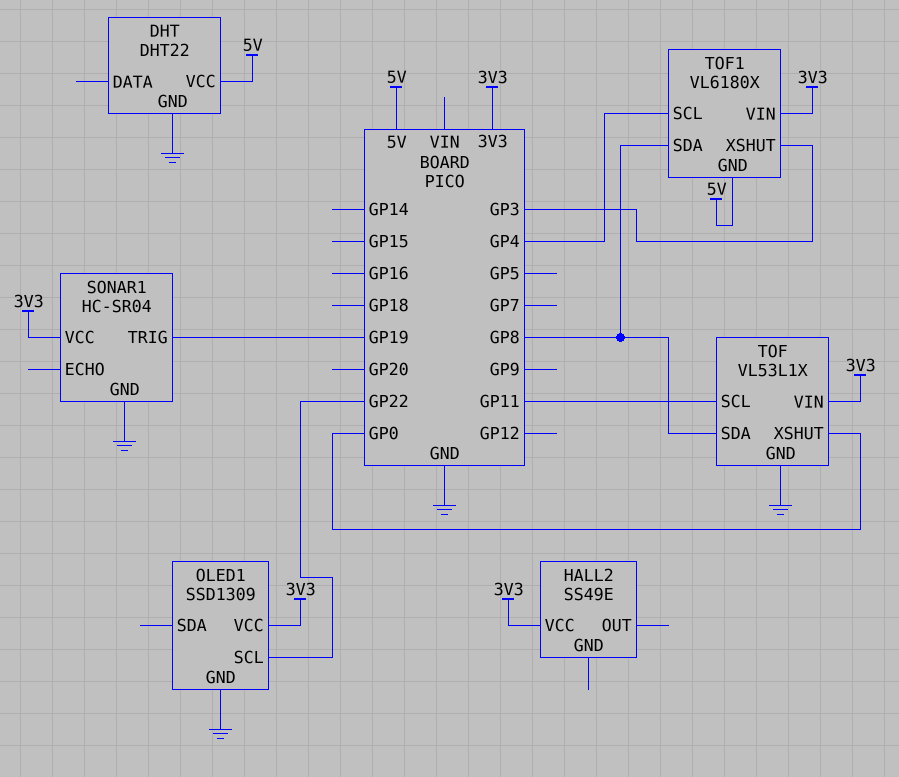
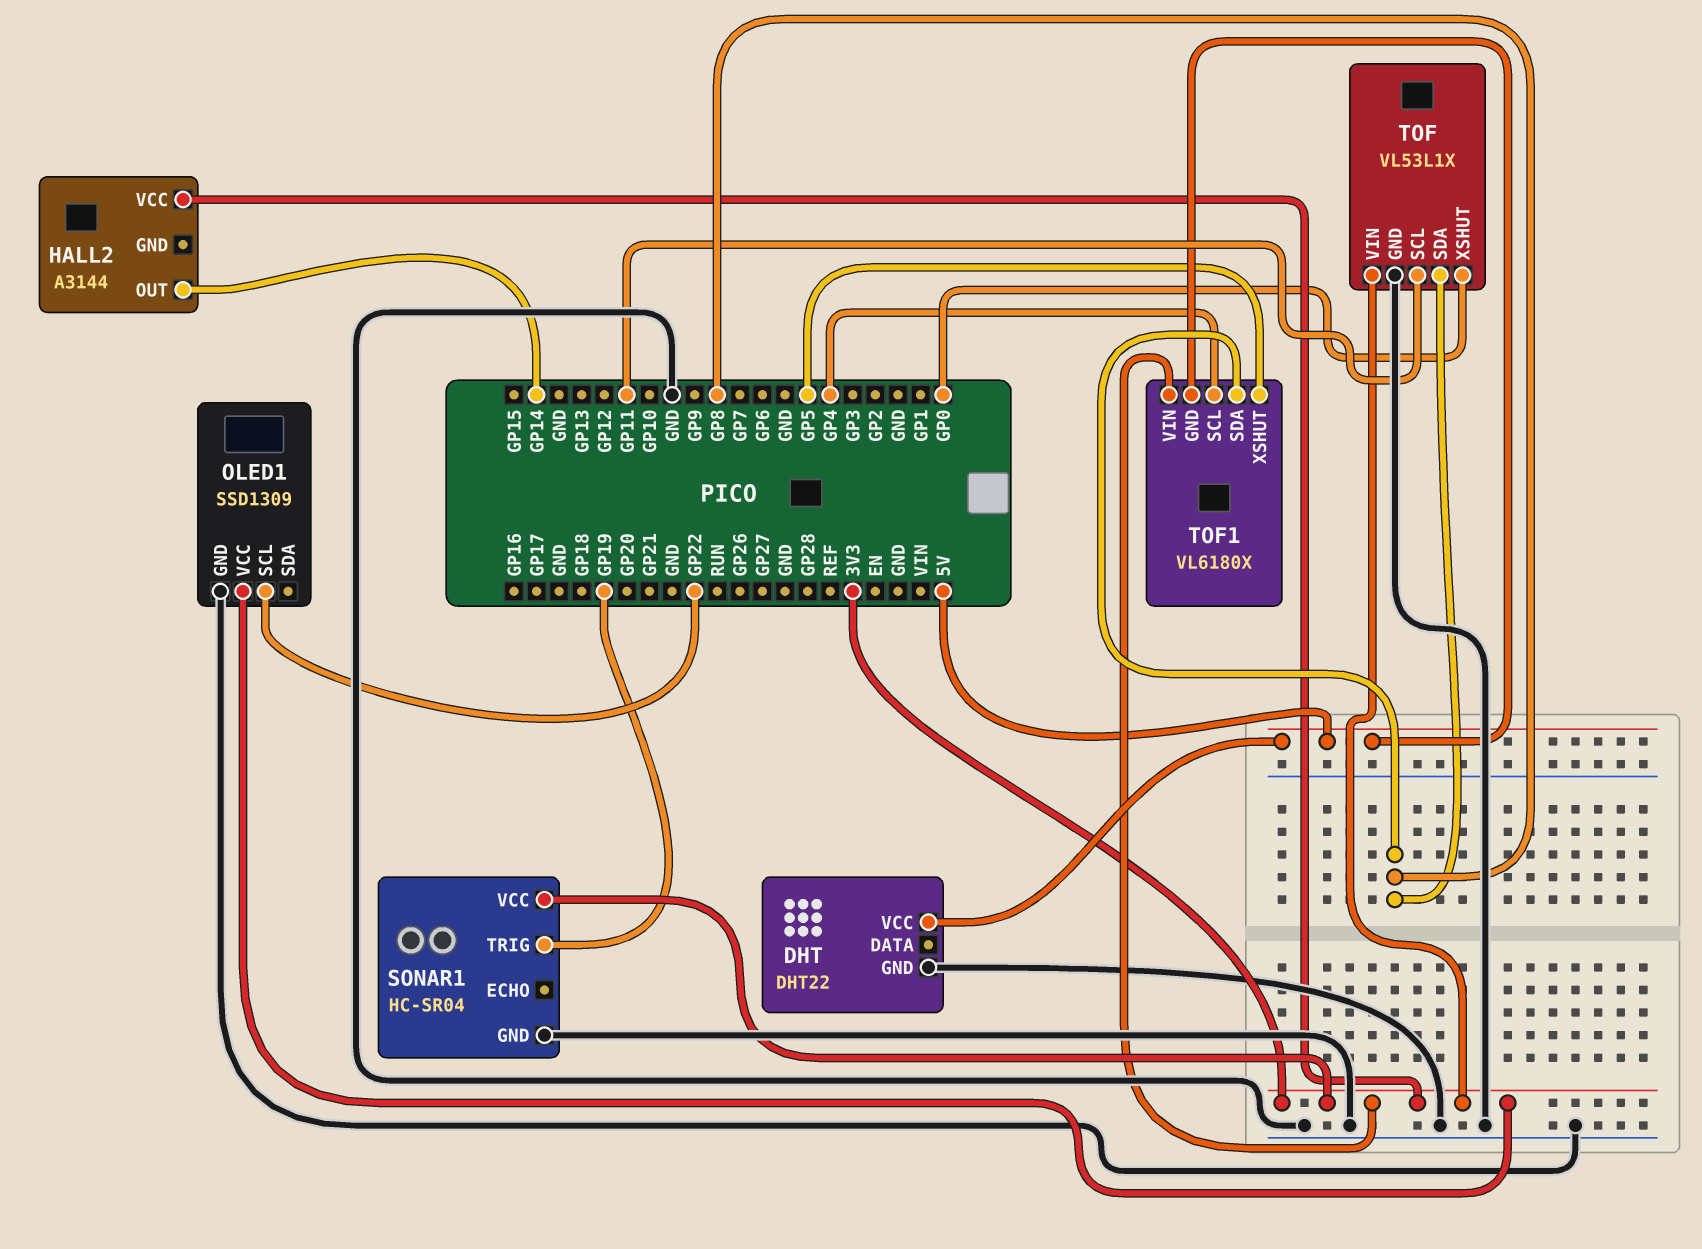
HALL2: SS49E -> A3144
HALL2 pin OUT: none -> GP14
TOF1 pin XSHUT: GP3 -> GP5

